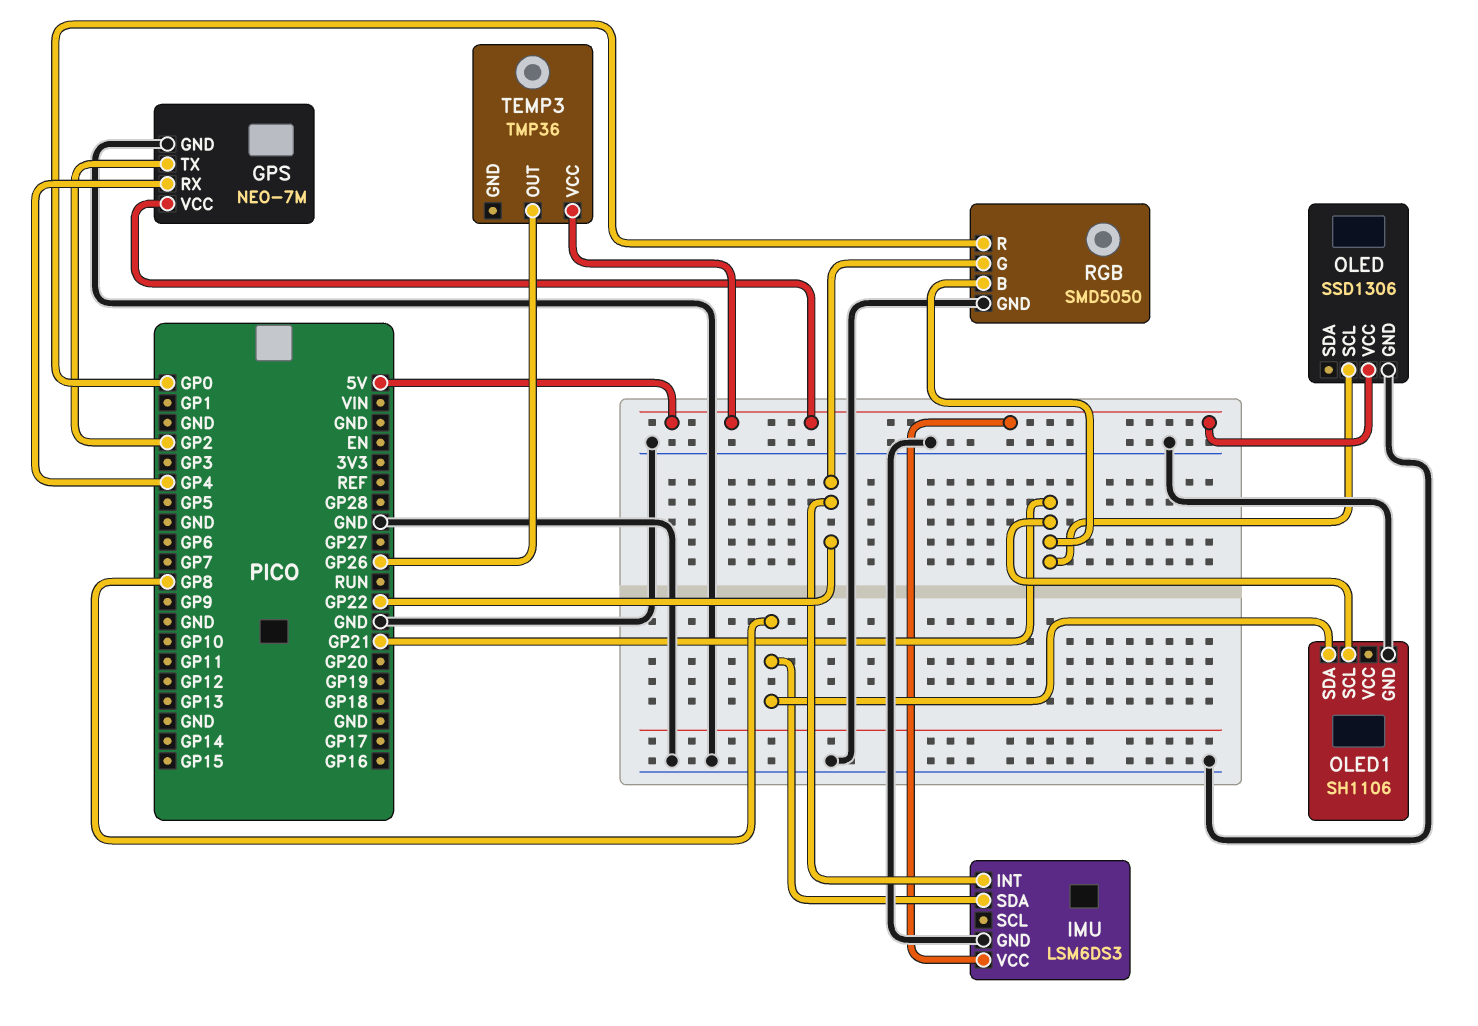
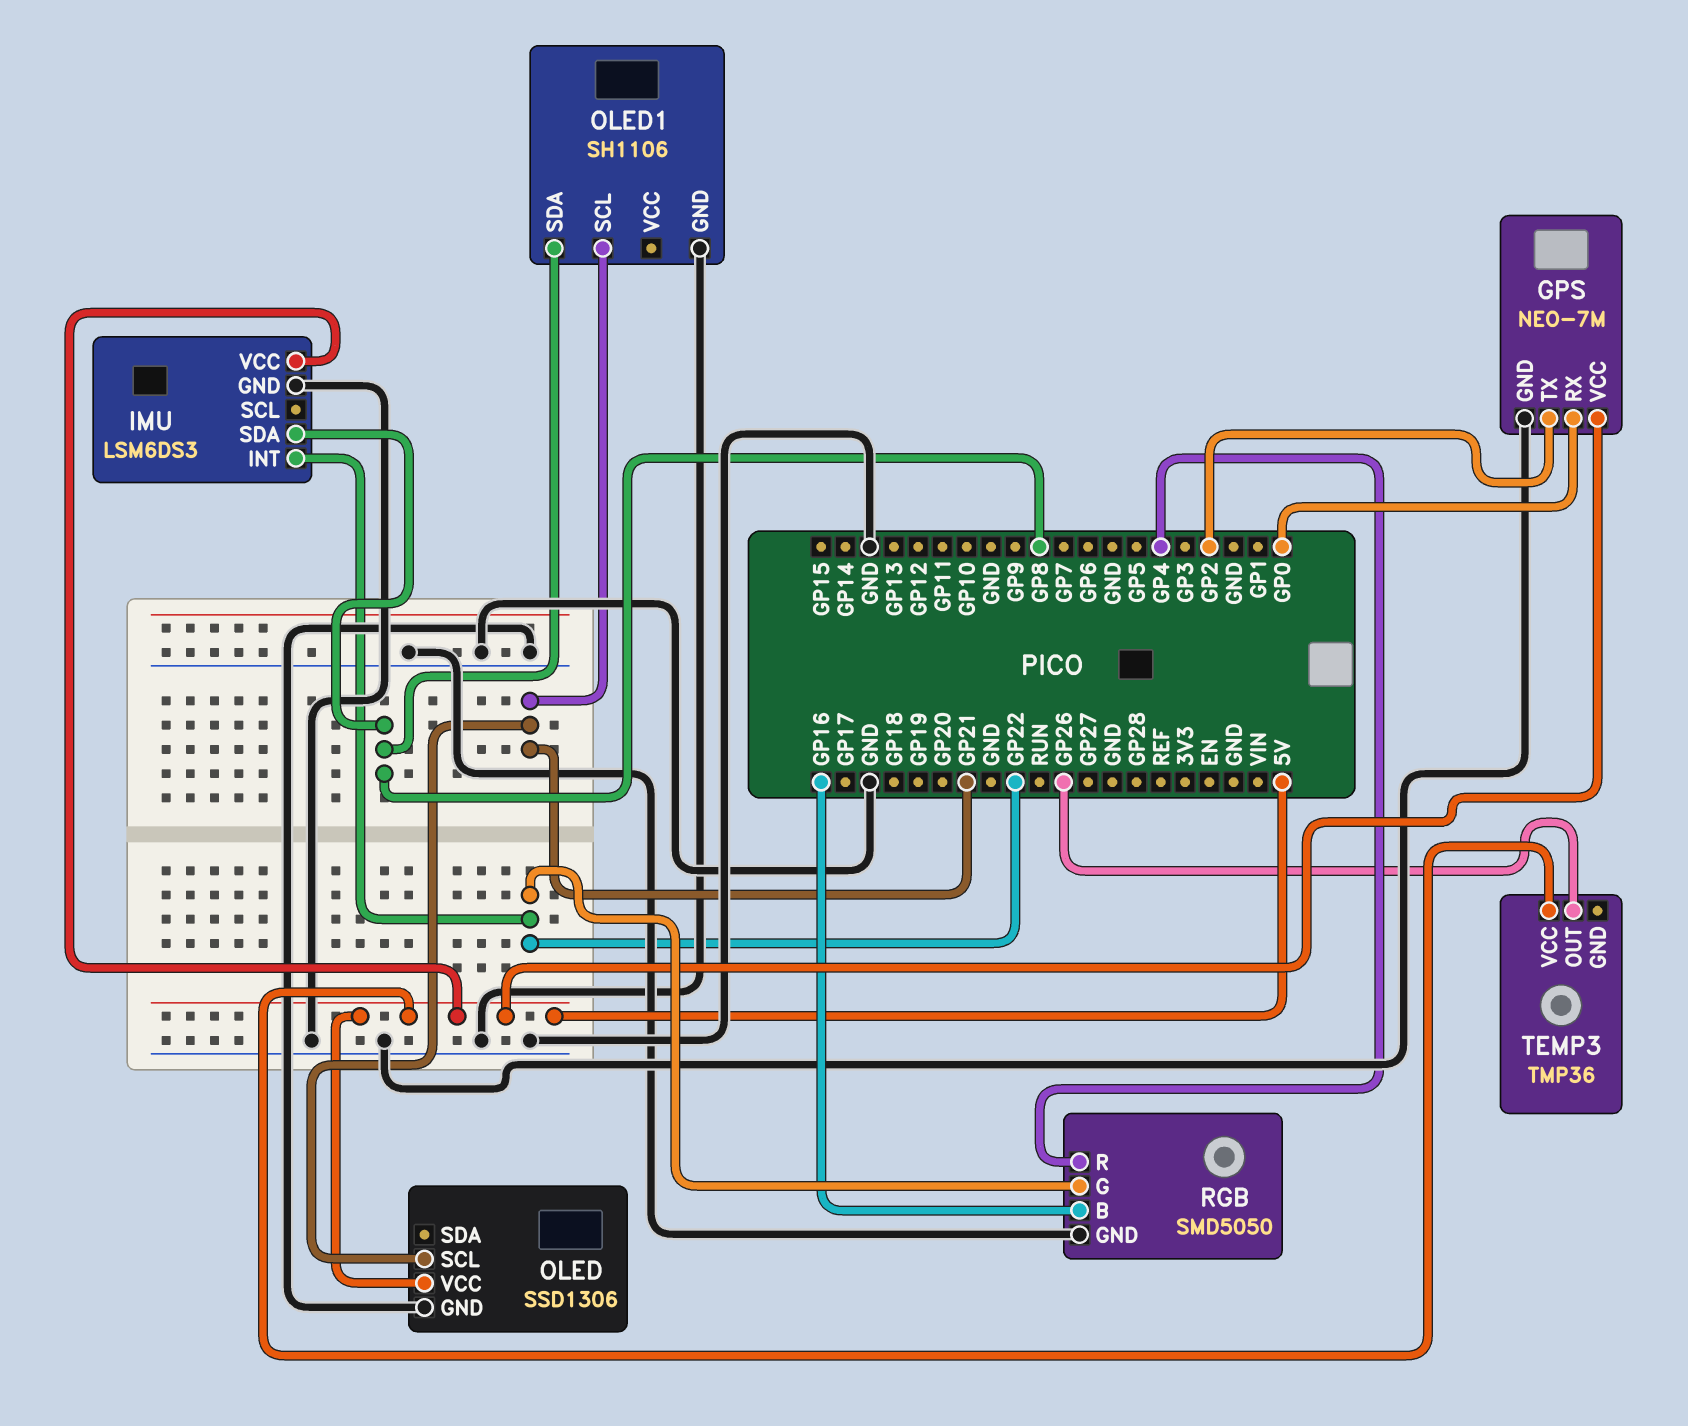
GPS pin RX: GP4 -> GP0
RGB pin B: GP21 -> GP16
RGB pin R: GP0 -> GP4

